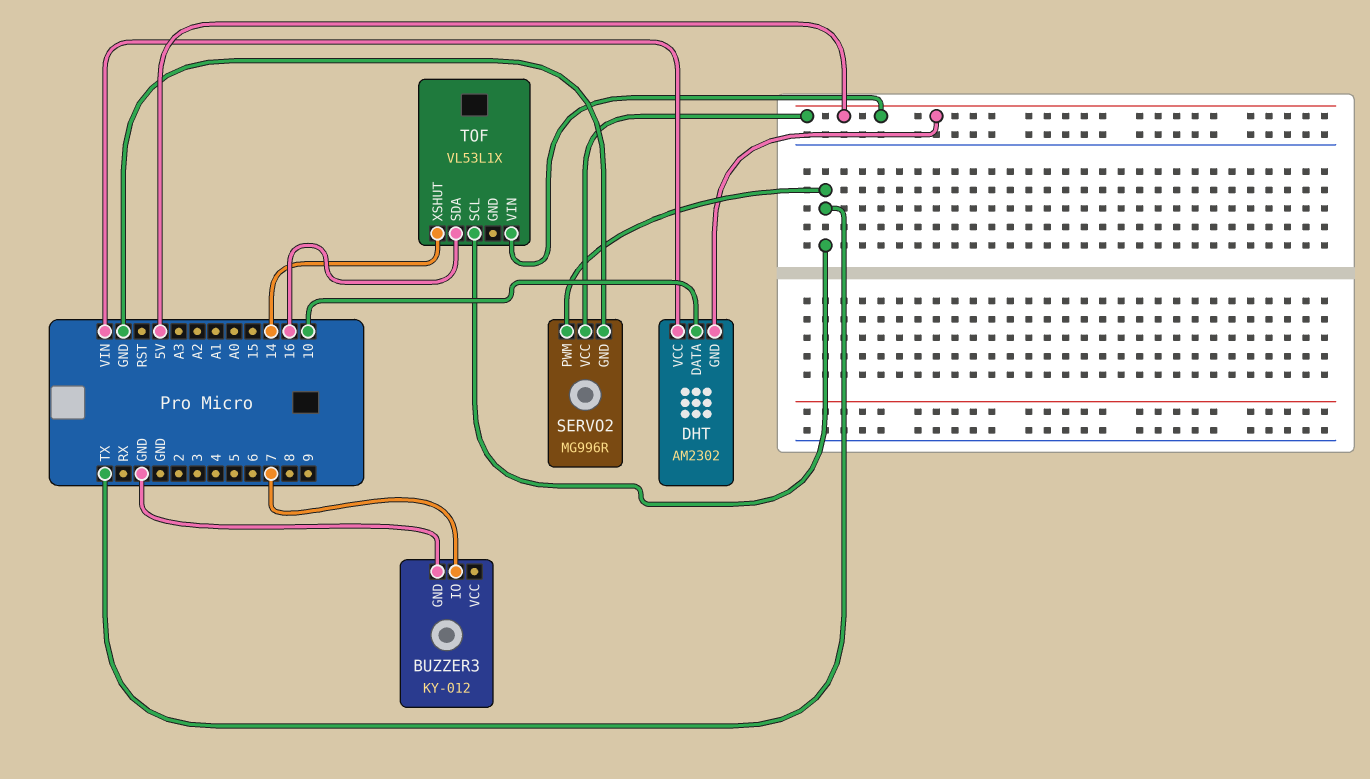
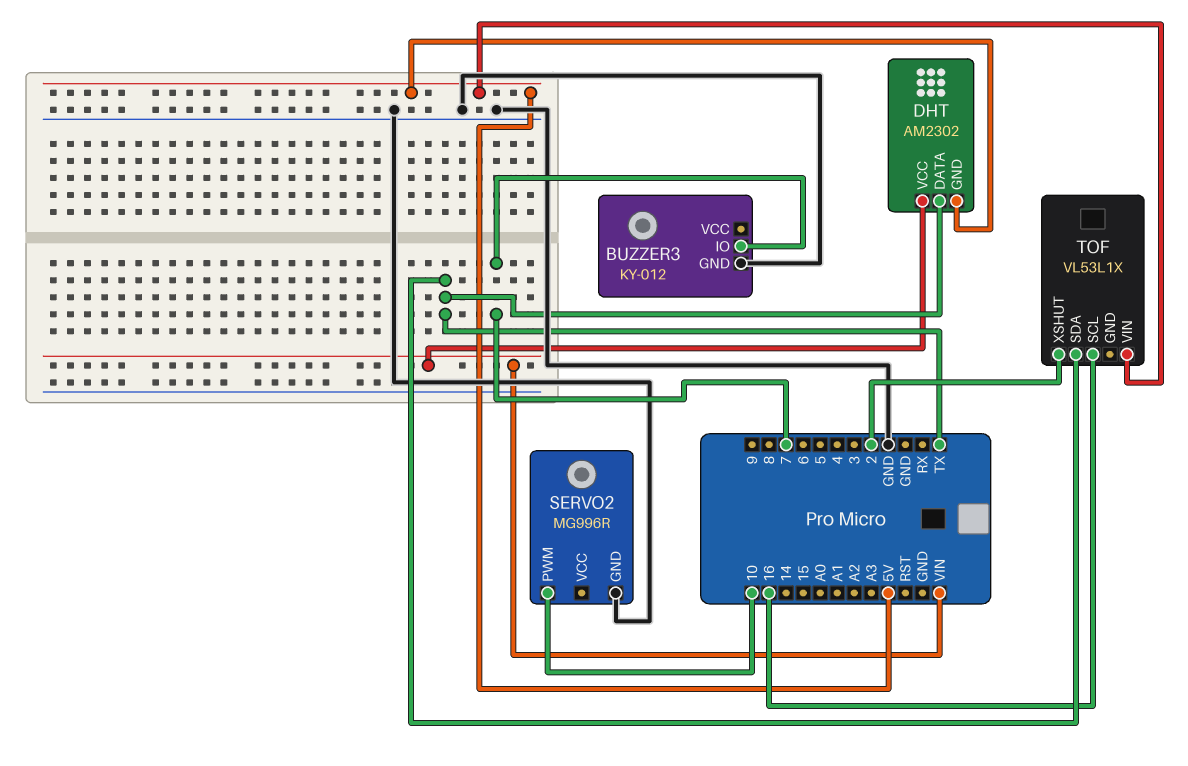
DHT pin DATA: 10 -> TX
SERVO2 pin PWM: TX -> 10
SERVO2 pin VCC: 5V -> none
TOF pin SCL: TX -> 16
TOF pin SDA: 16 -> TX
TOF pin XSHUT: 14 -> 2

